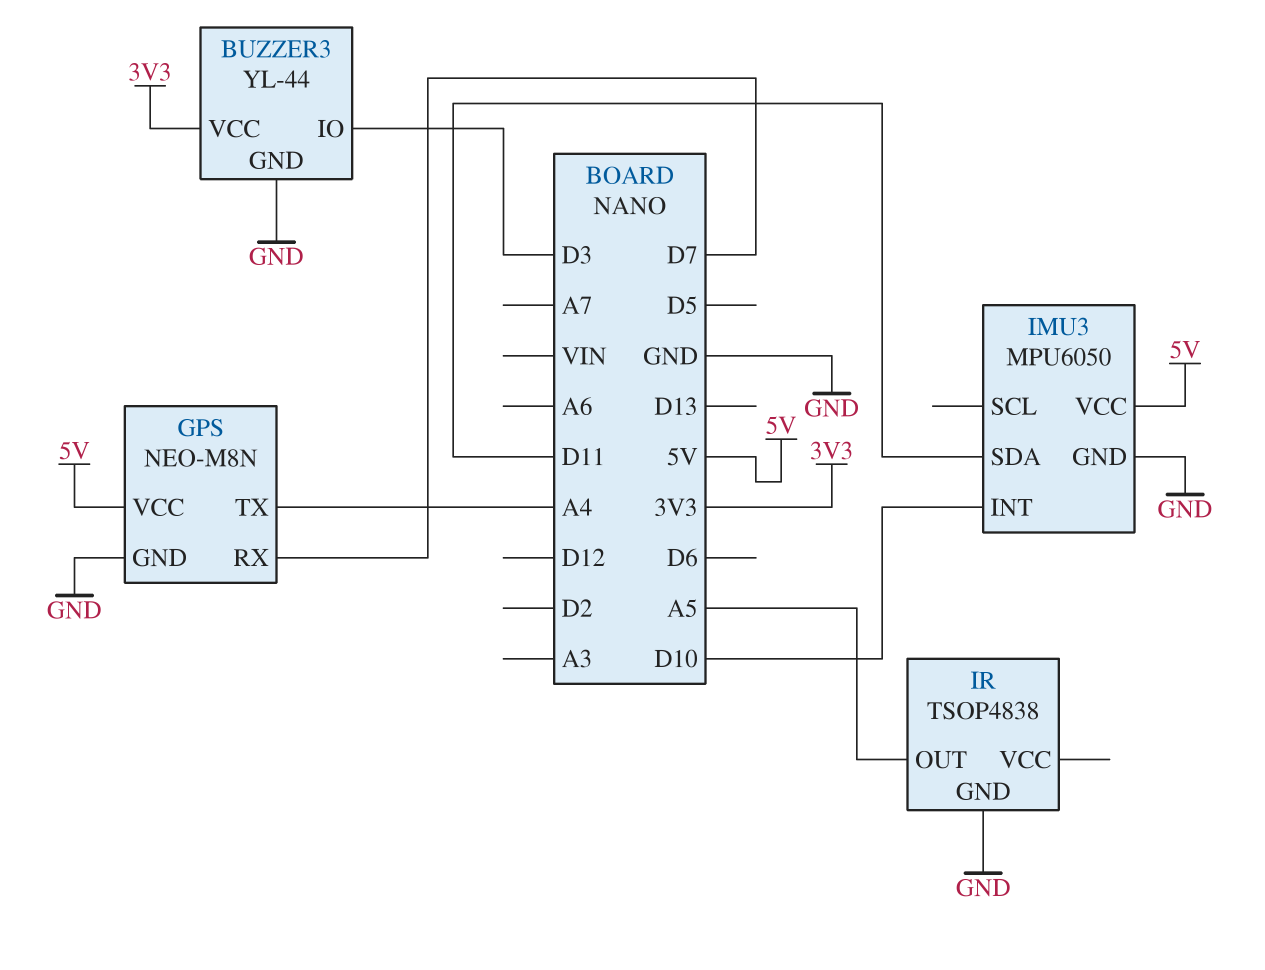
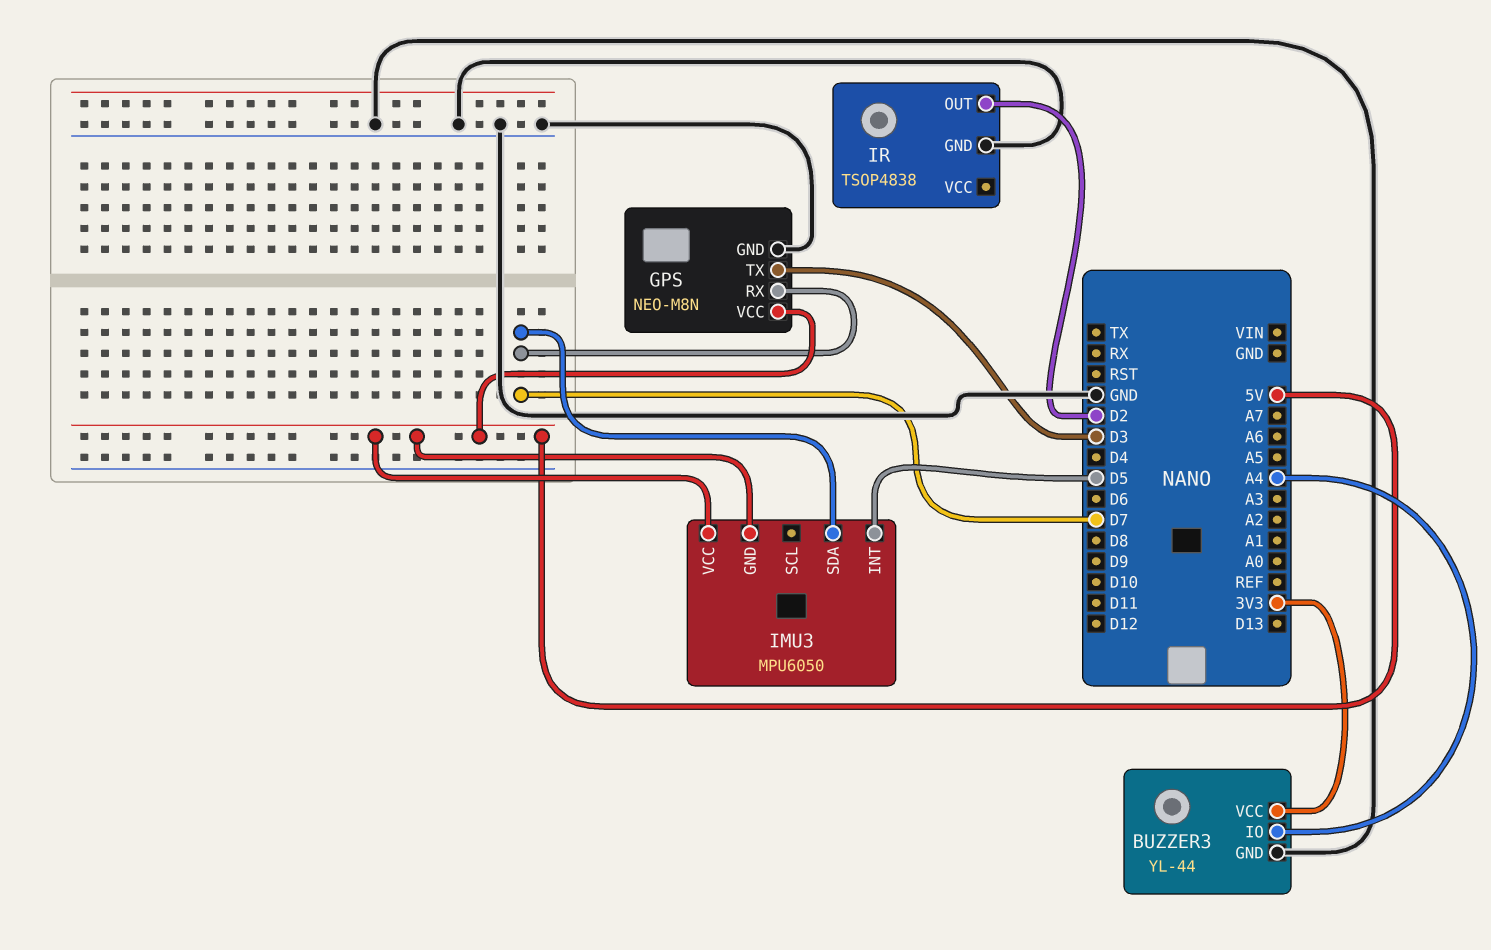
BUZZER3 pin IO: D3 -> A4
GPS pin TX: A4 -> D3
IMU3 pin GND: GND -> 5V
IMU3 pin INT: D10 -> D5
IMU3 pin SDA: D11 -> D7
IR pin OUT: A5 -> D2

